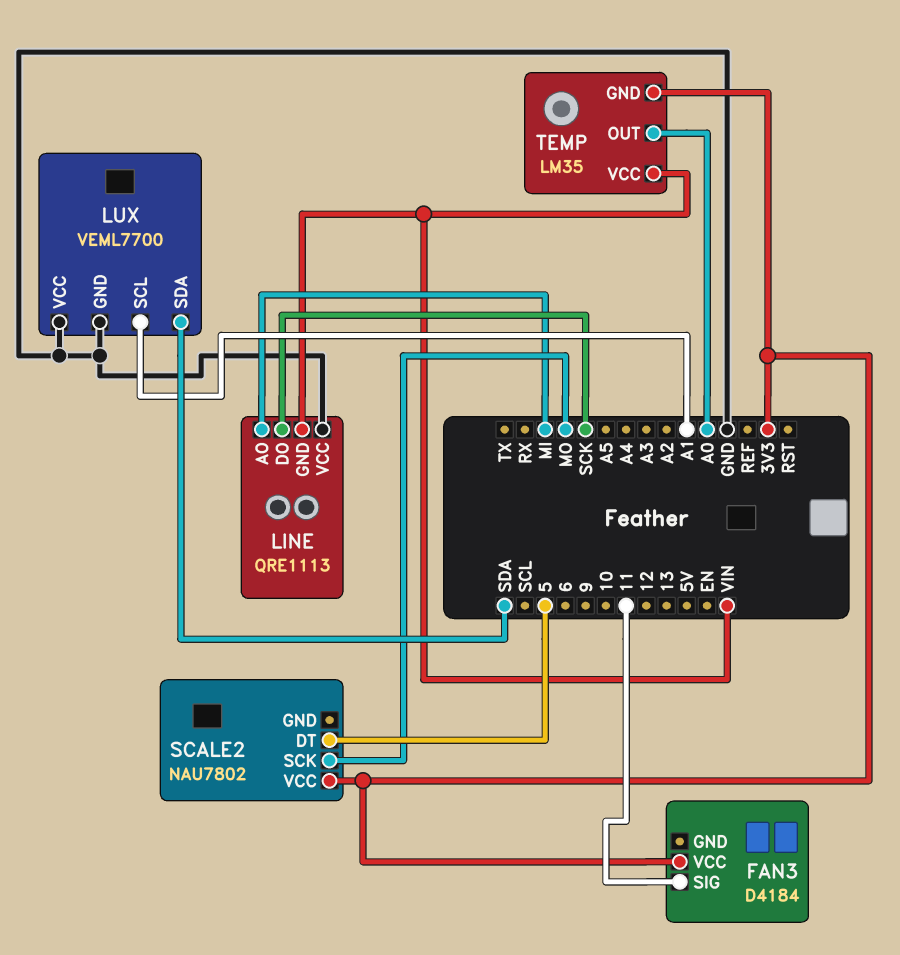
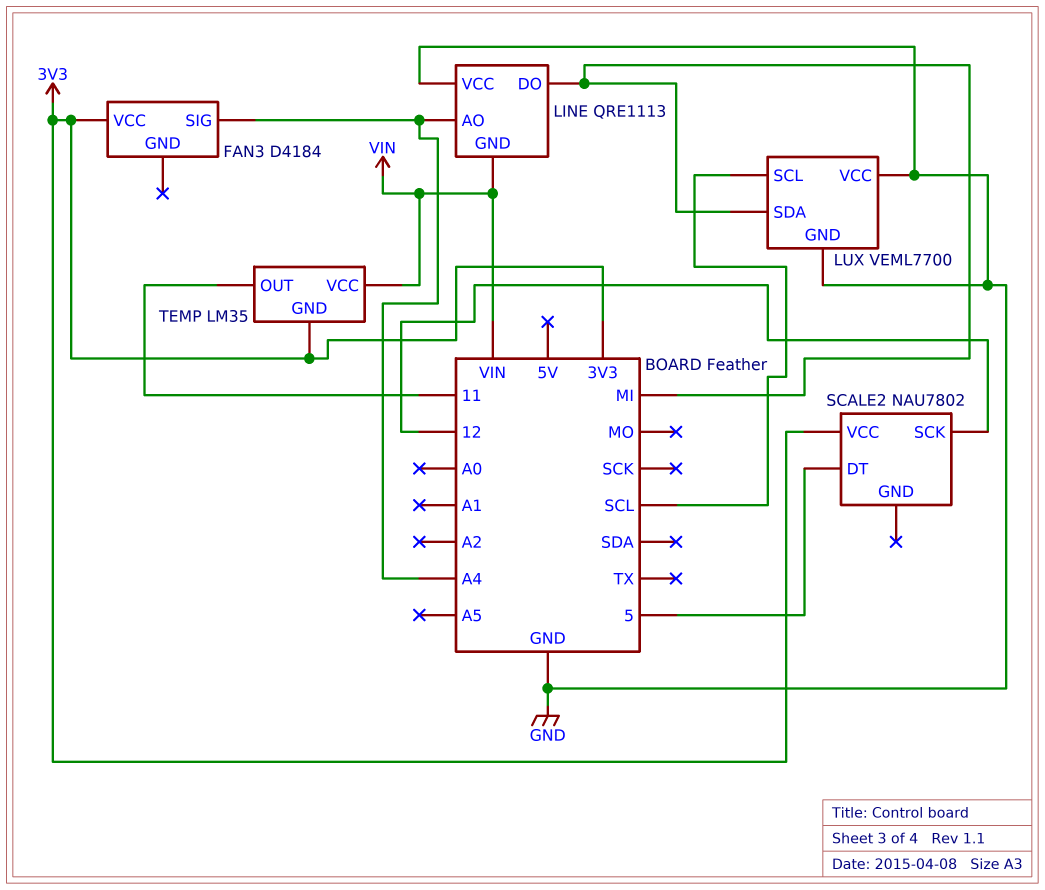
FAN3 pin SIG: 11 -> A4
LINE pin AO: MI -> A4
LINE pin DO: SCK -> MI
LUX pin SCL: A1 -> SCL
LUX pin SDA: SDA -> MI
SCALE2 pin SCK: MO -> 12
TEMP pin OUT: A0 -> 11

